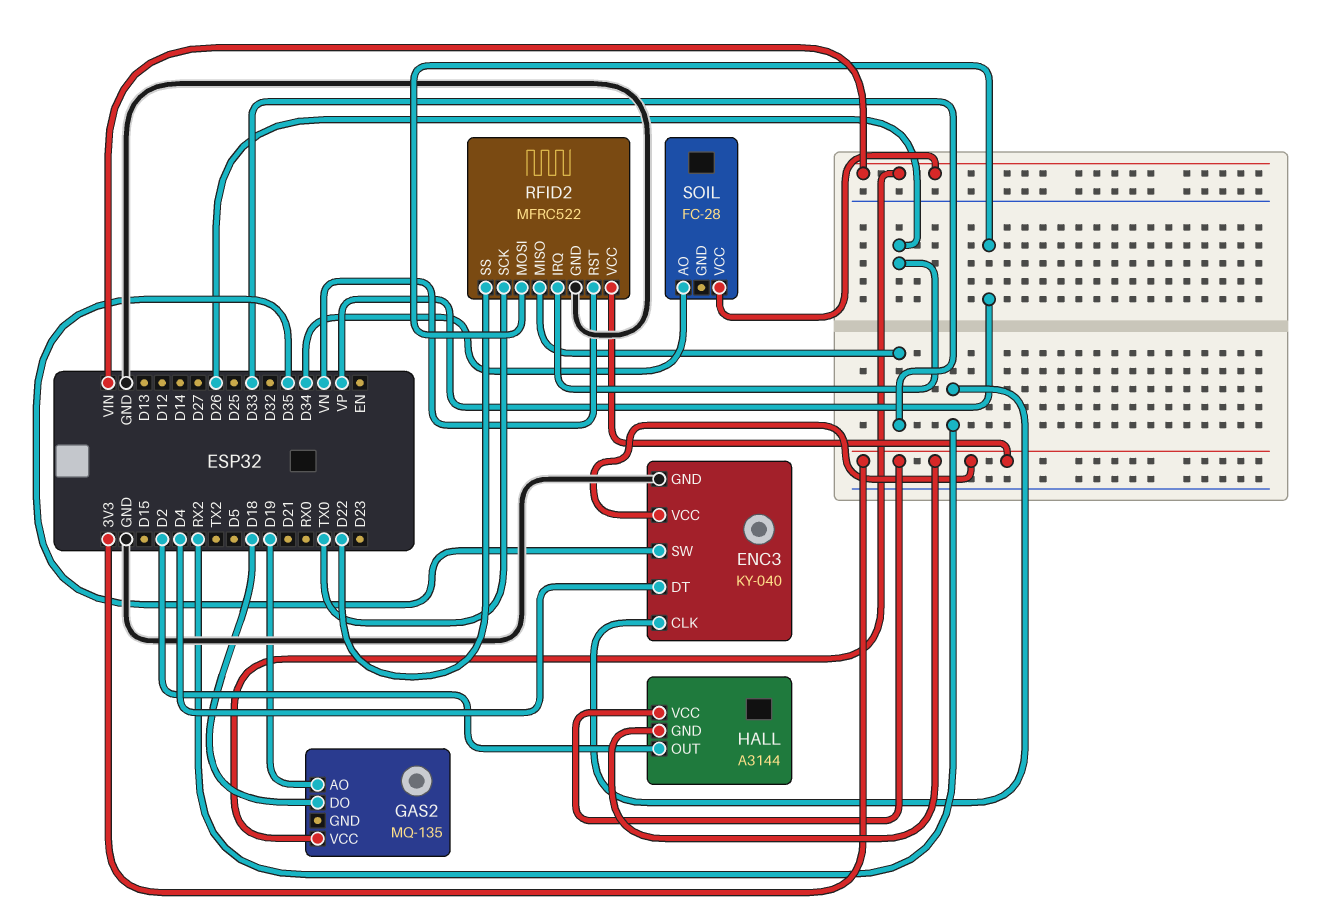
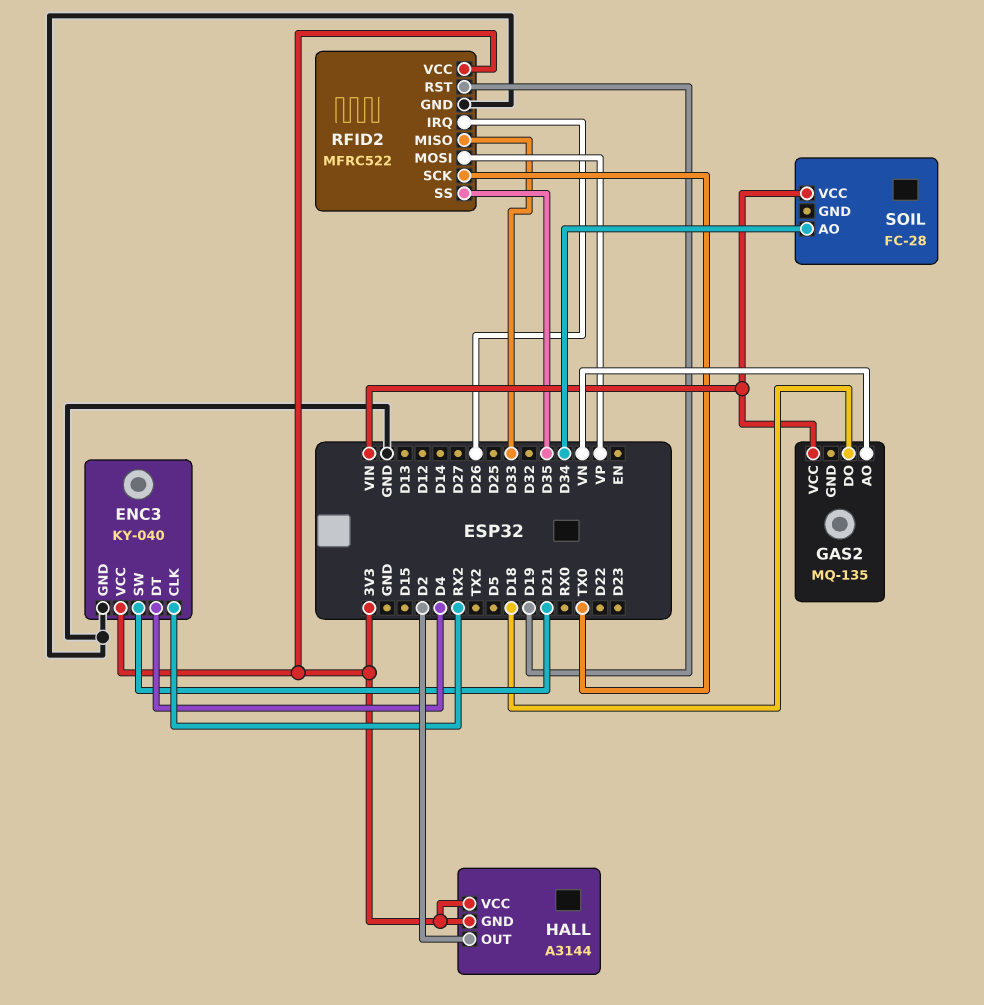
ENC3 pin SW: D35 -> D21
GAS2 pin AO: D19 -> VN
RFID2 pin RST: VN -> D19
RFID2 pin SS: D22 -> D35

